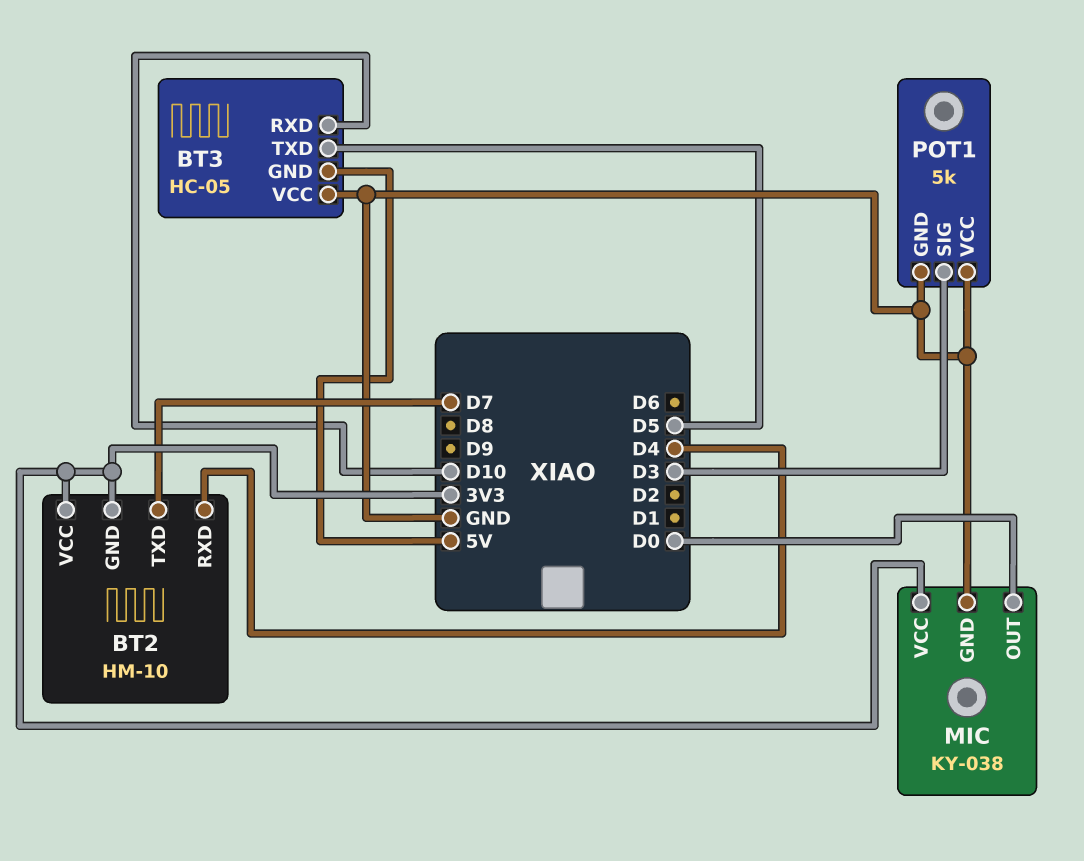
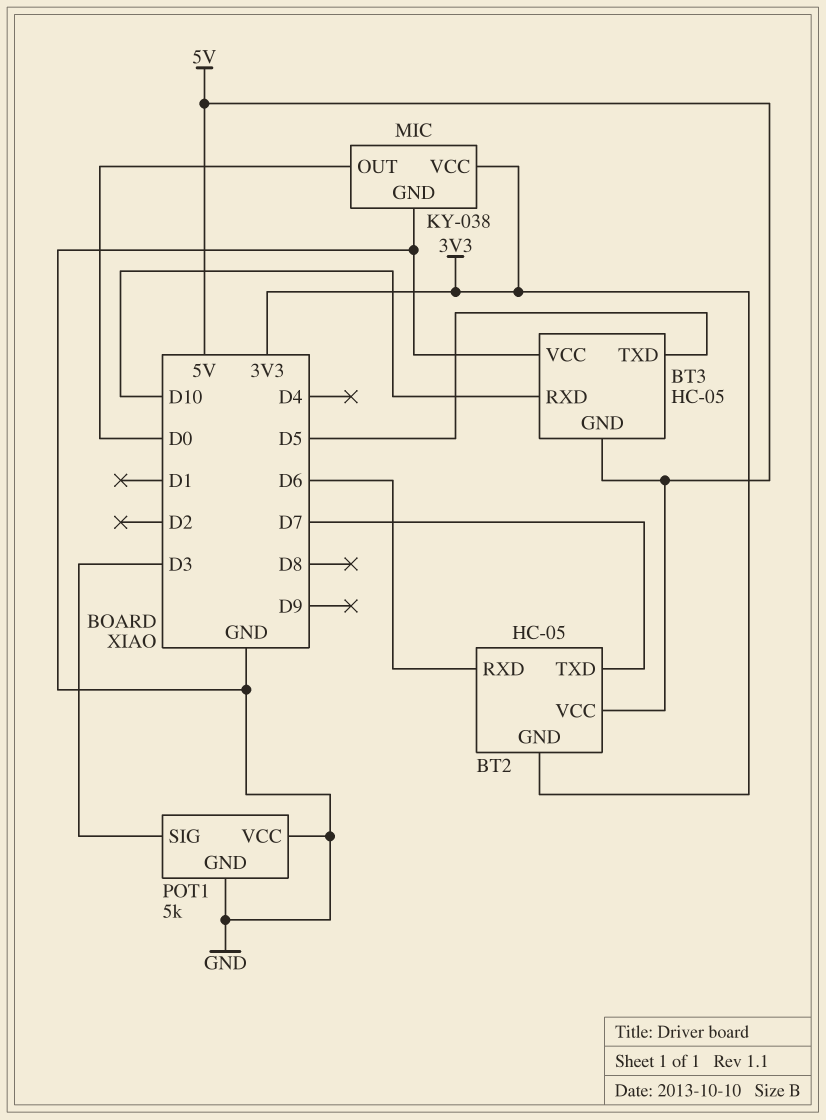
BT2: HM-10 -> HC-05
BT2 pin RXD: D4 -> D6
BT2 pin VCC: 3V3 -> 5V

